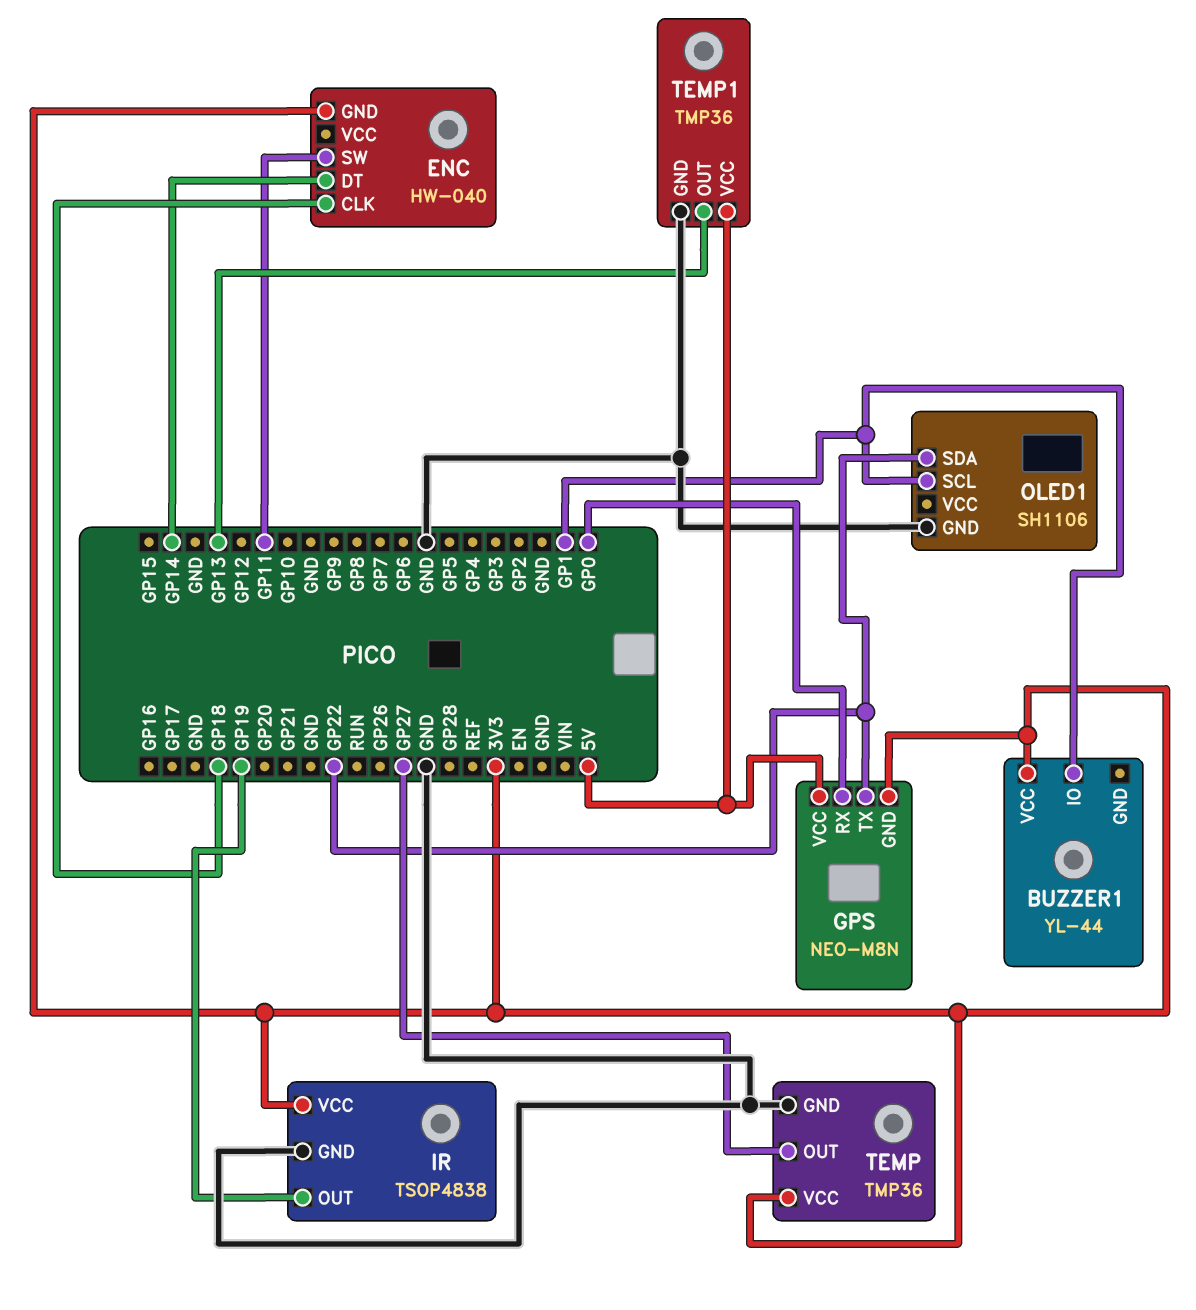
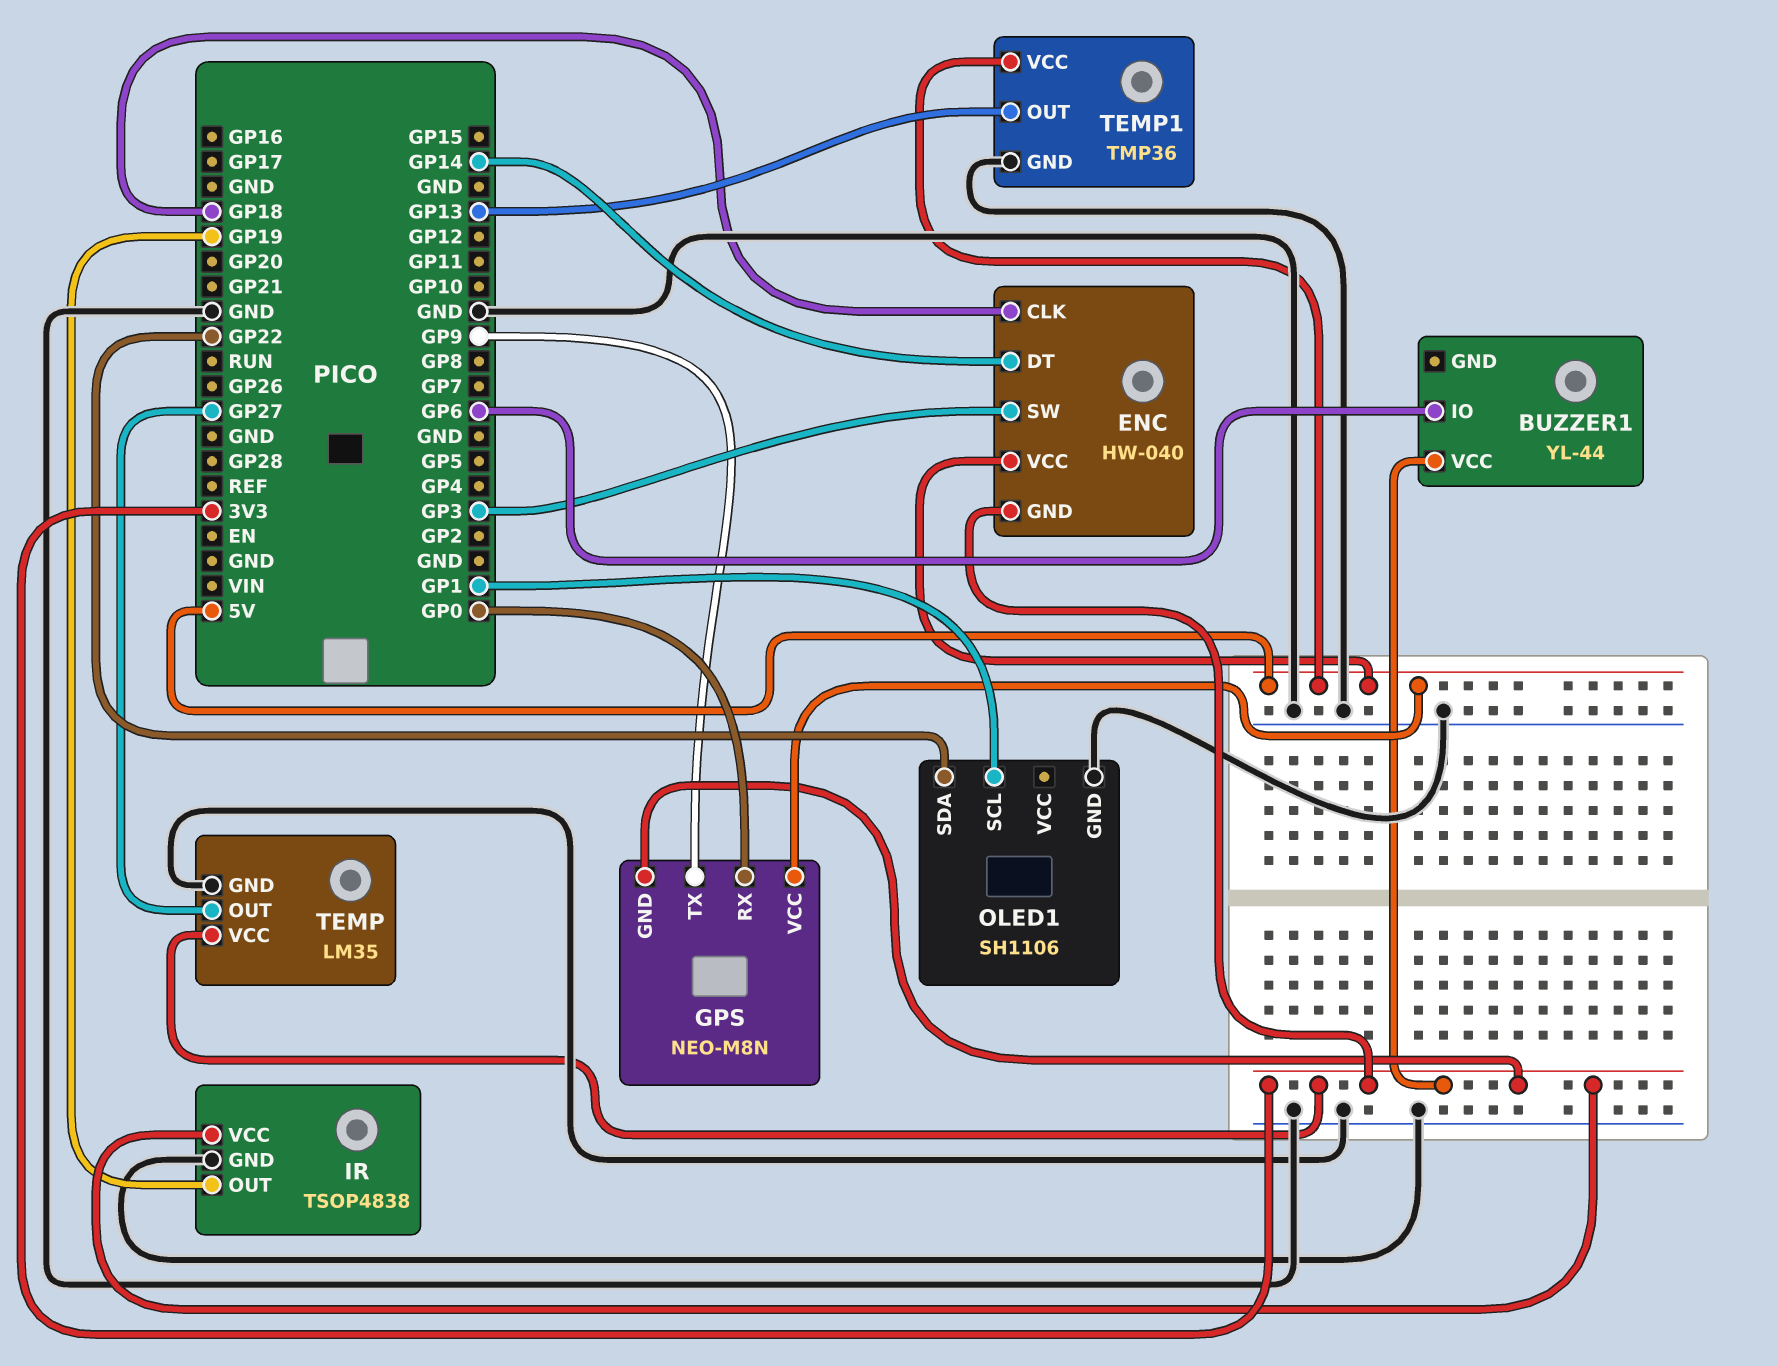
BUZZER1 pin IO: GP1 -> GP6
ENC pin SW: GP11 -> GP3
ENC pin VCC: none -> 5V
GPS pin TX: GP22 -> GP9
TEMP: TMP36 -> LM35

